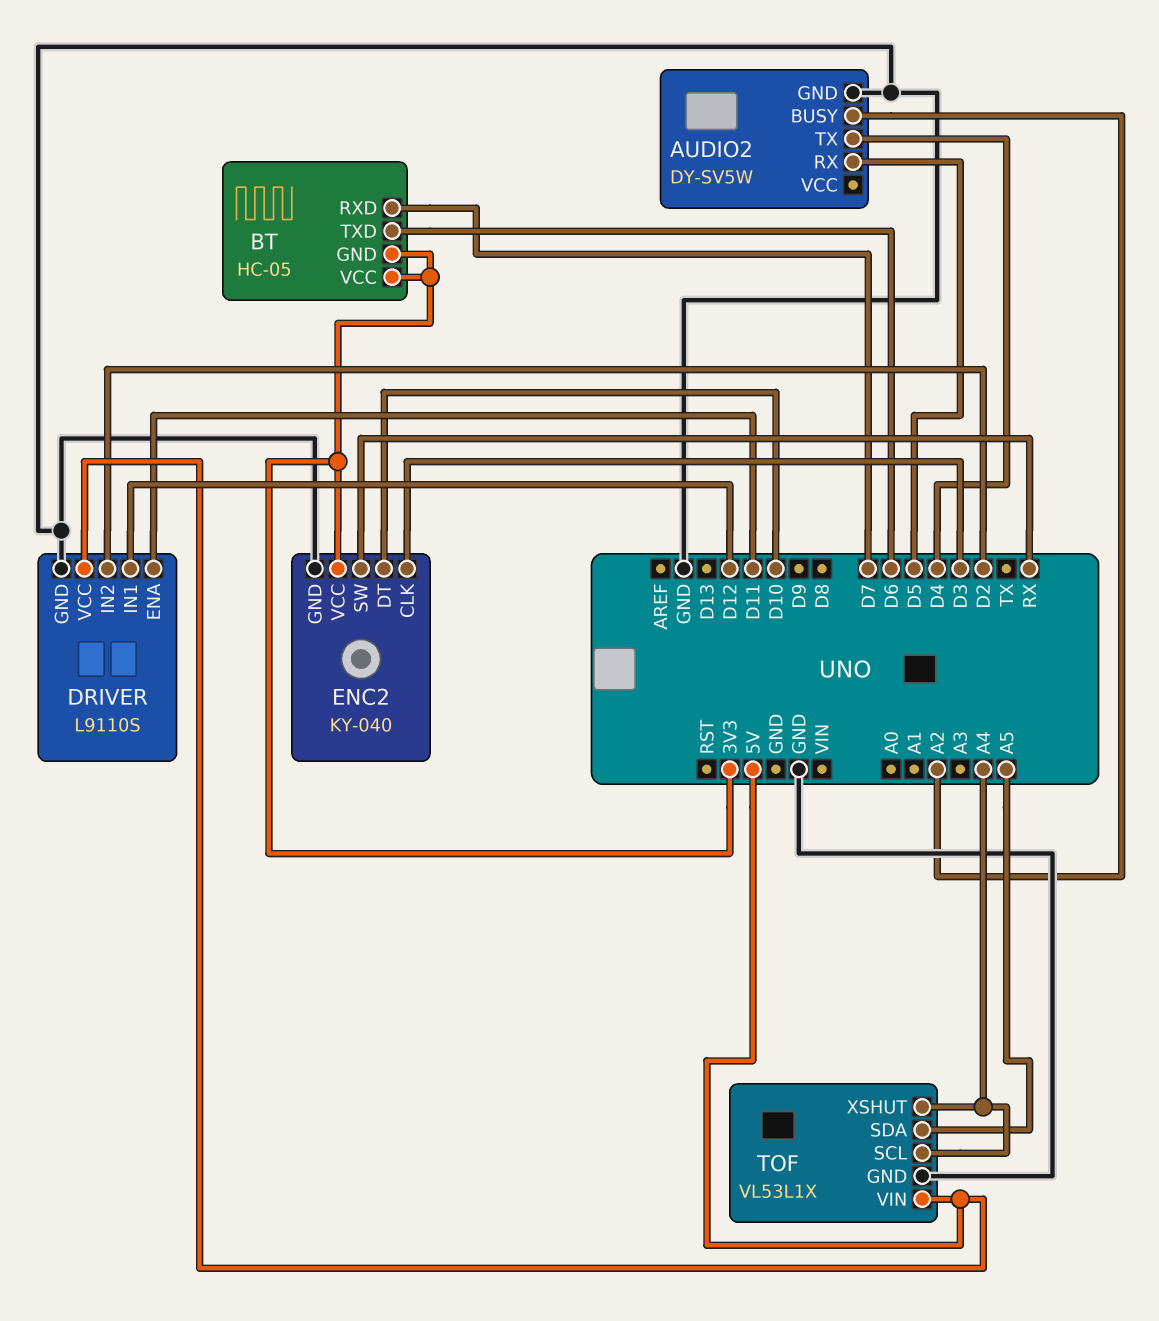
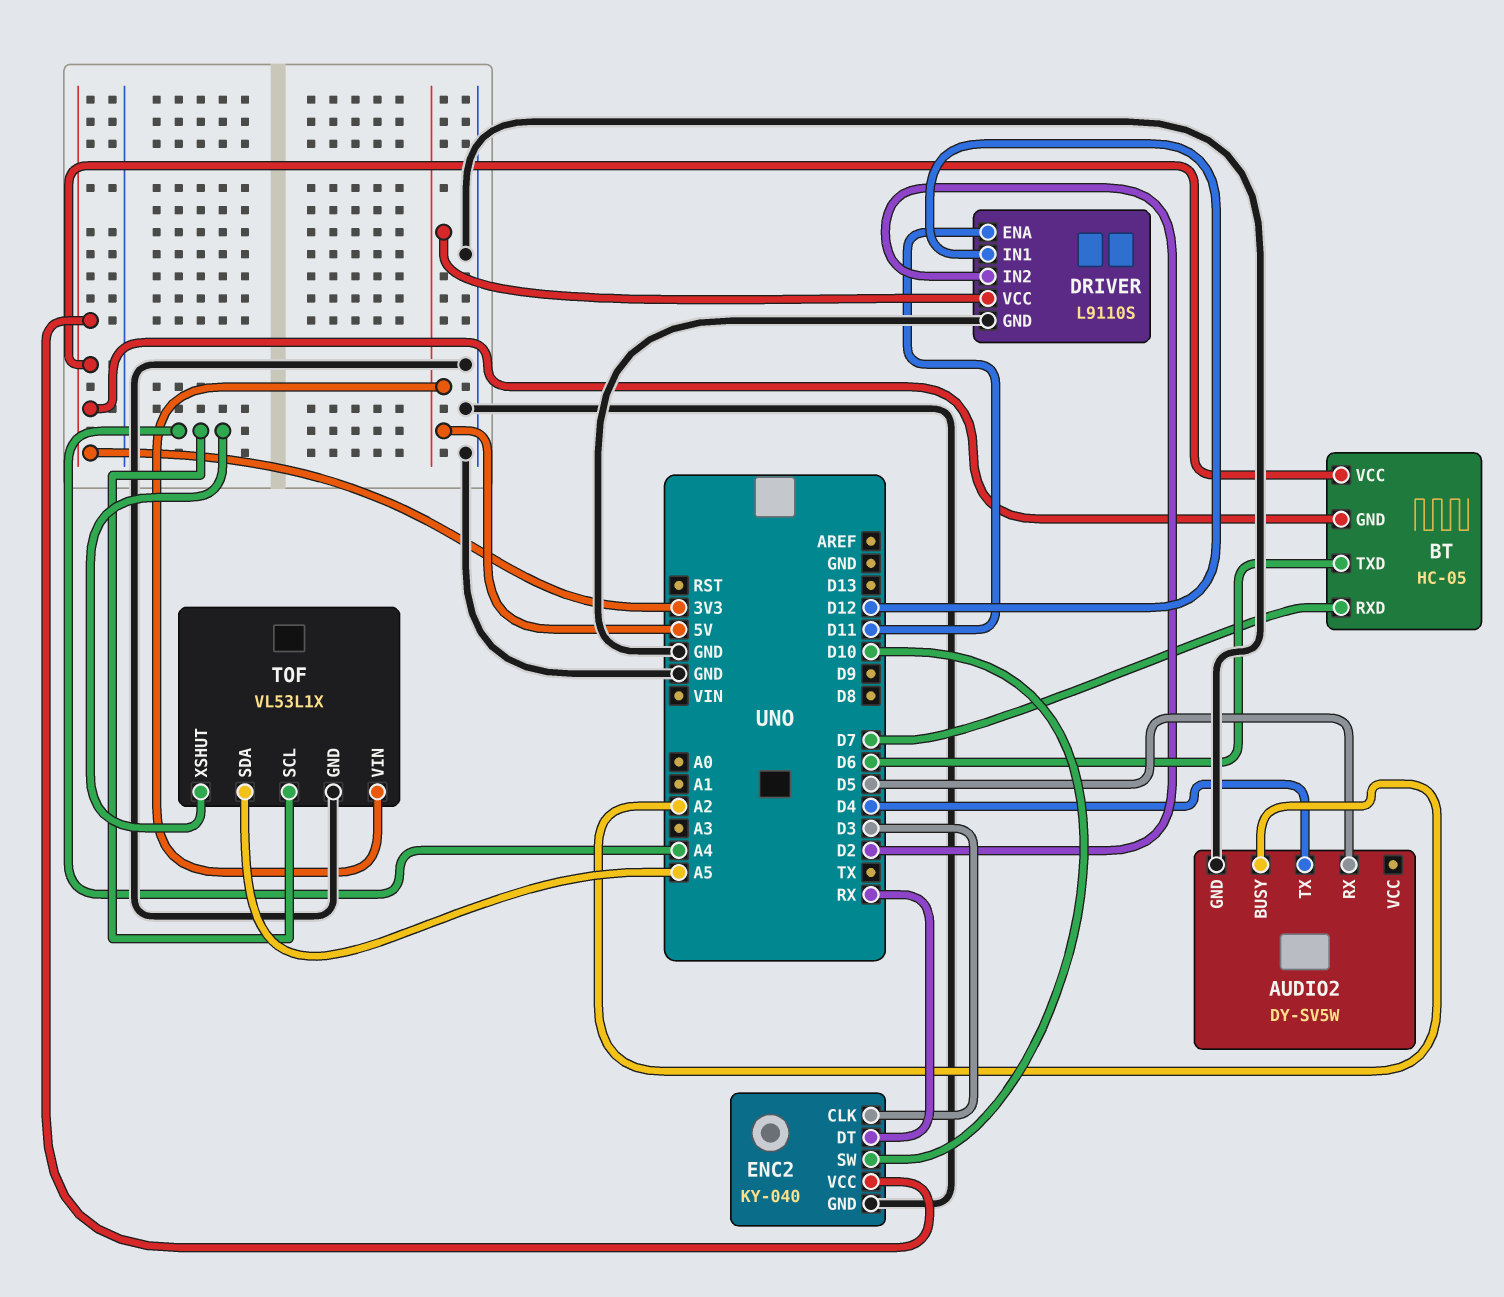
ENC2 pin DT: D10 -> RX
ENC2 pin SW: RX -> D10

